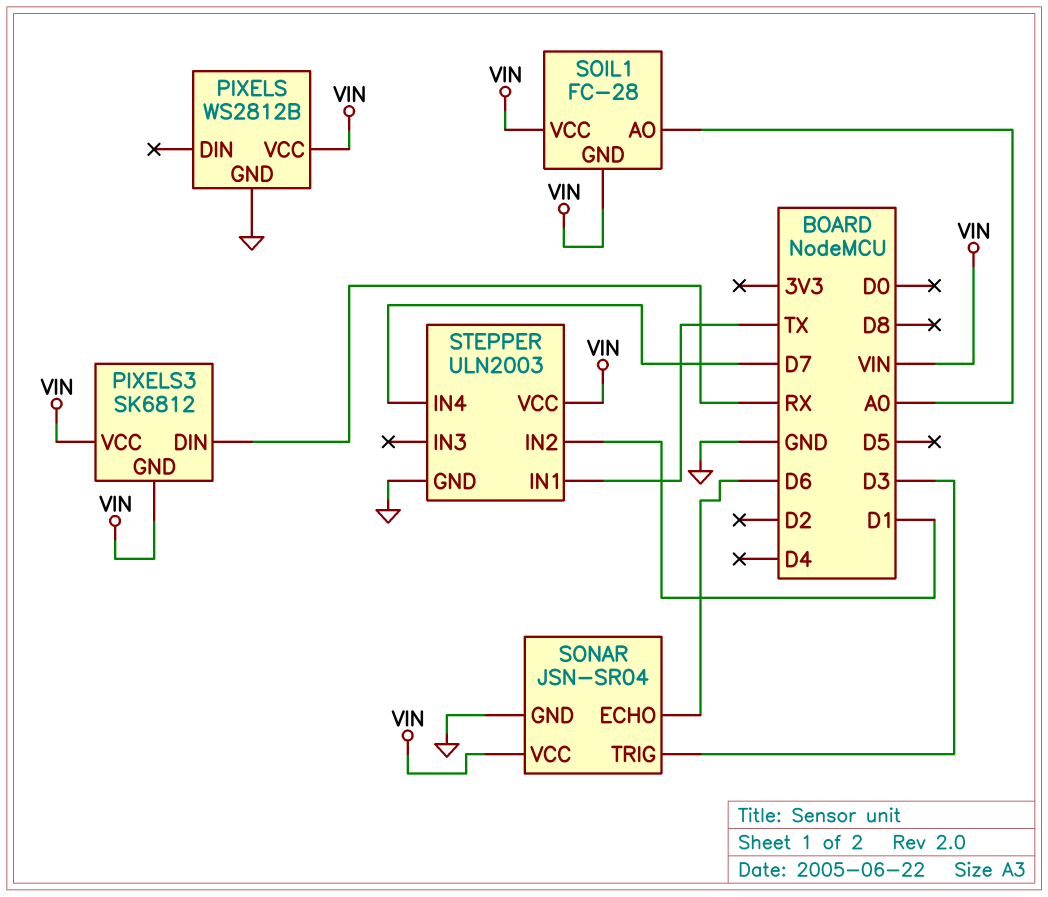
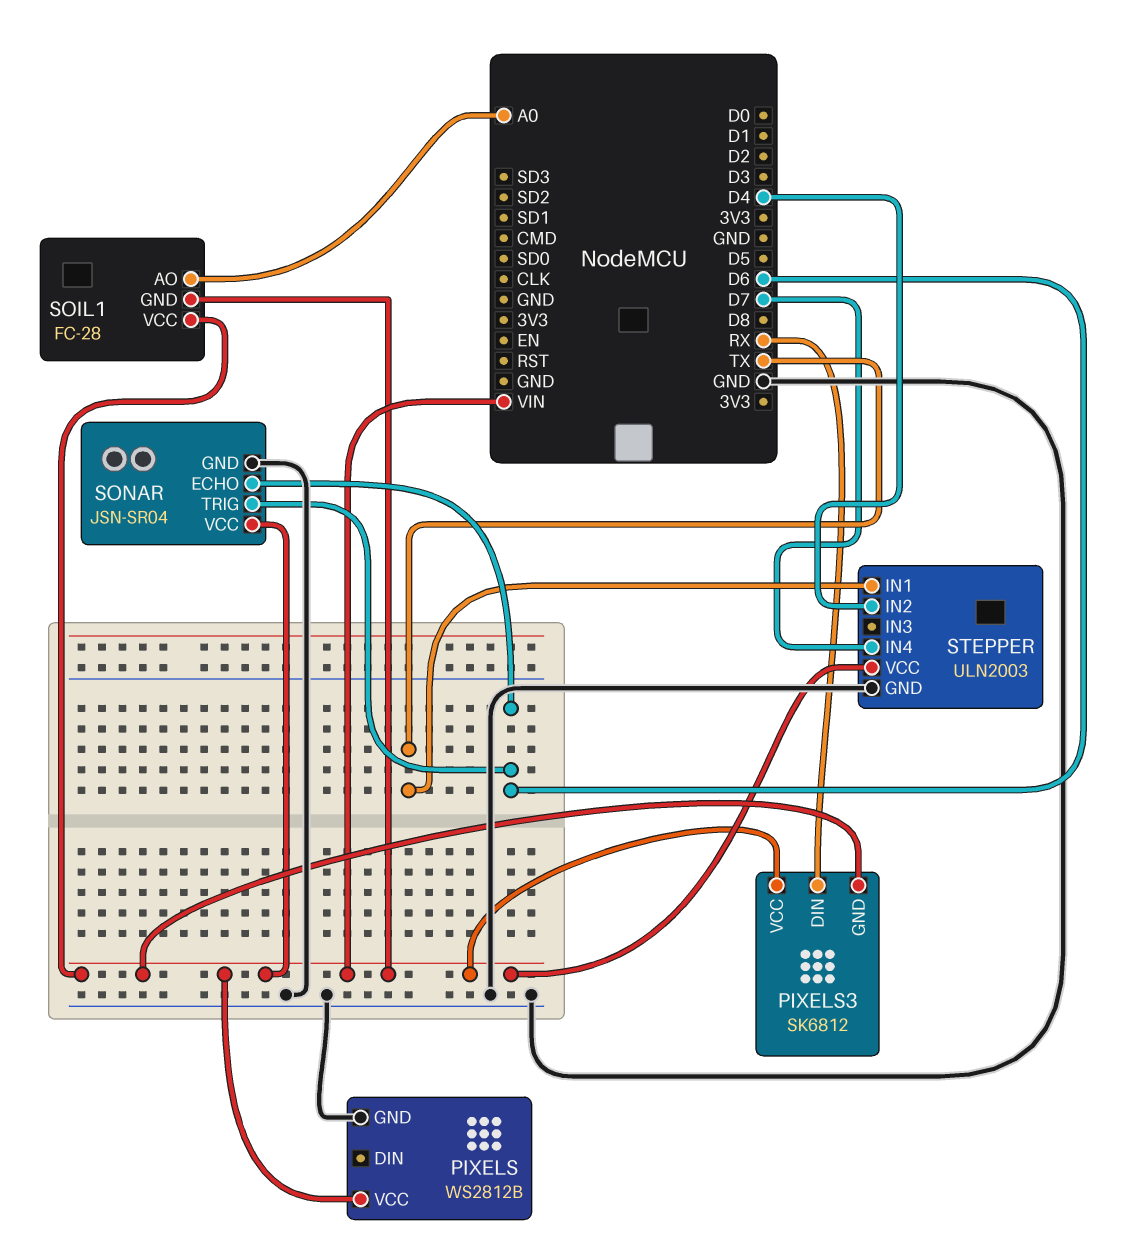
SONAR pin TRIG: D3 -> D6
STEPPER pin IN2: D1 -> D4

